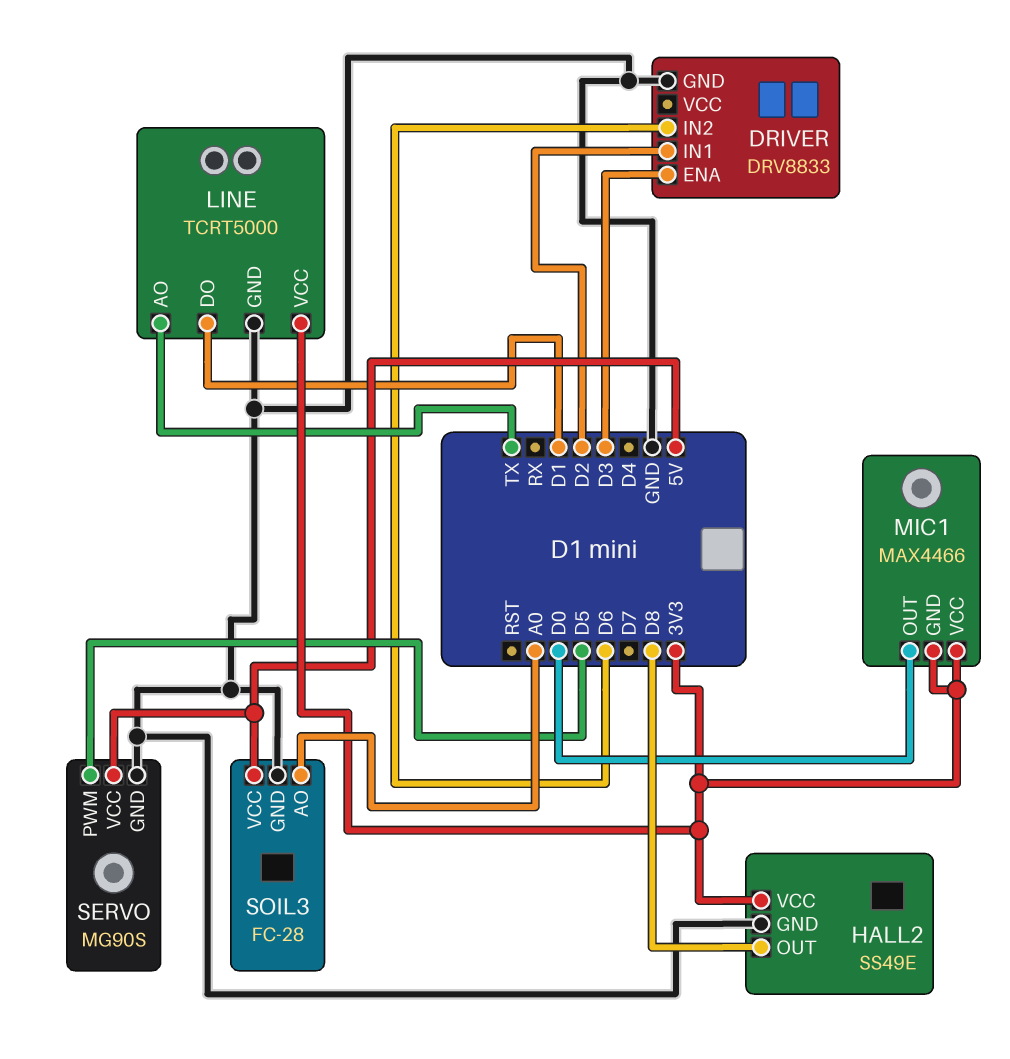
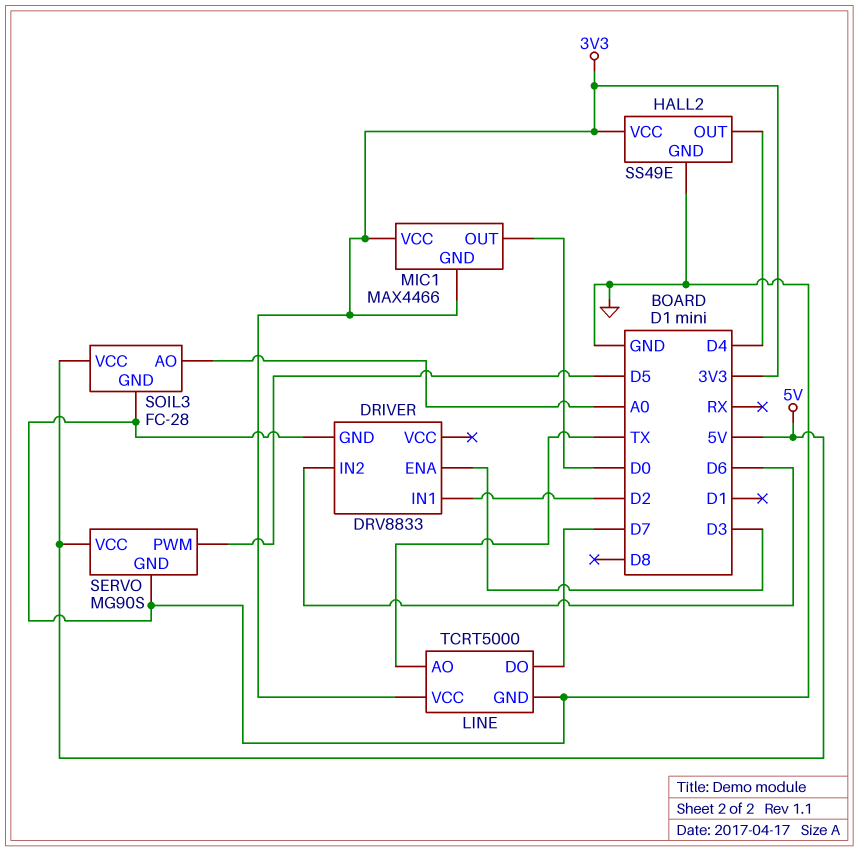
HALL2 pin OUT: D8 -> D4
LINE pin DO: D1 -> D7

